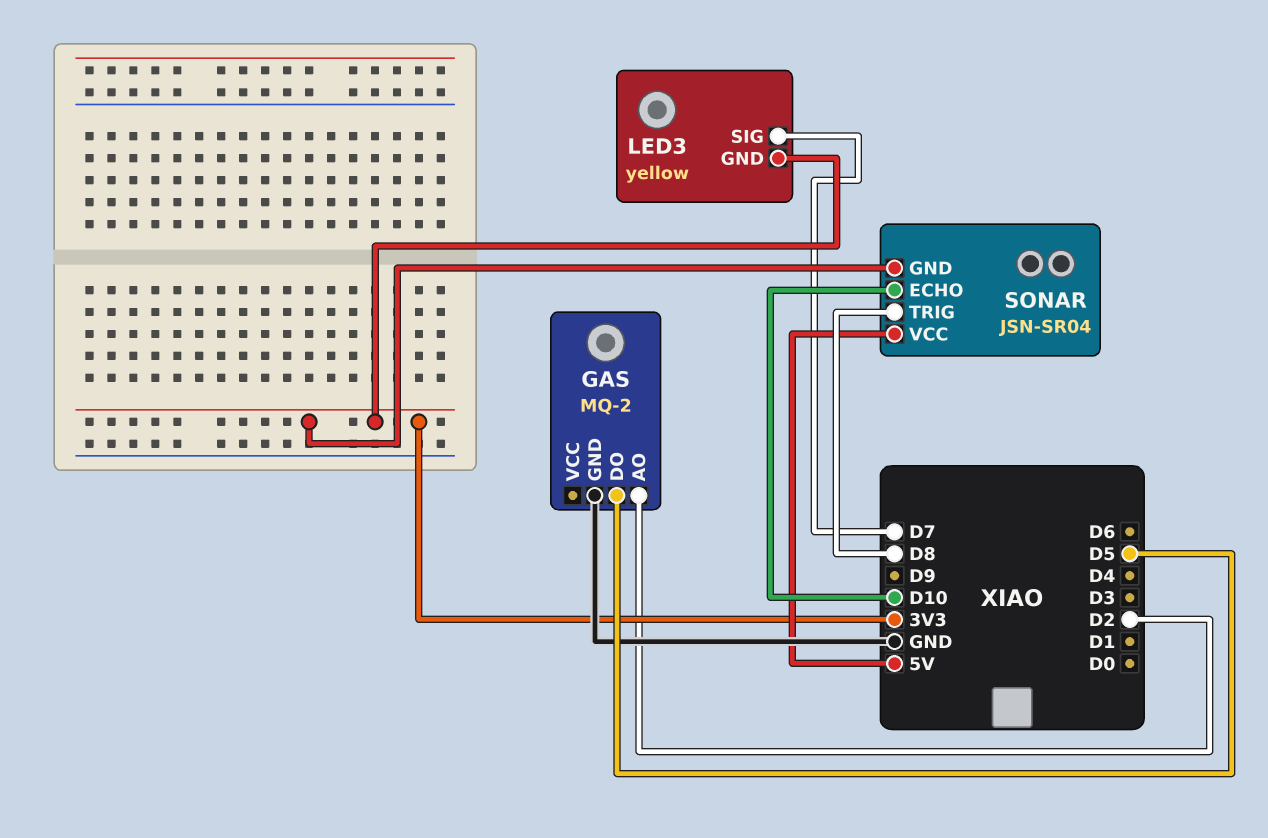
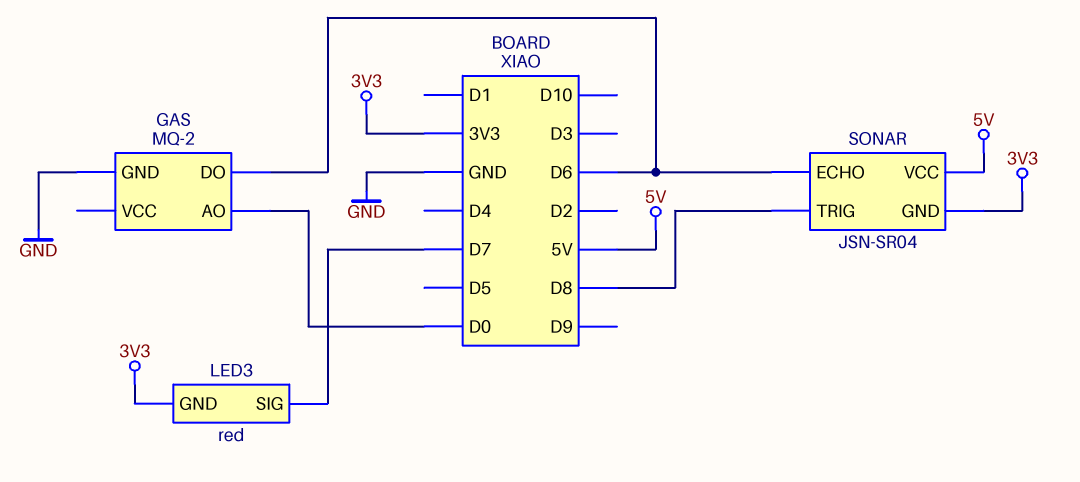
GAS pin AO: D2 -> D0
GAS pin DO: D5 -> D6
LED3: yellow -> red
SONAR pin ECHO: D10 -> D6

